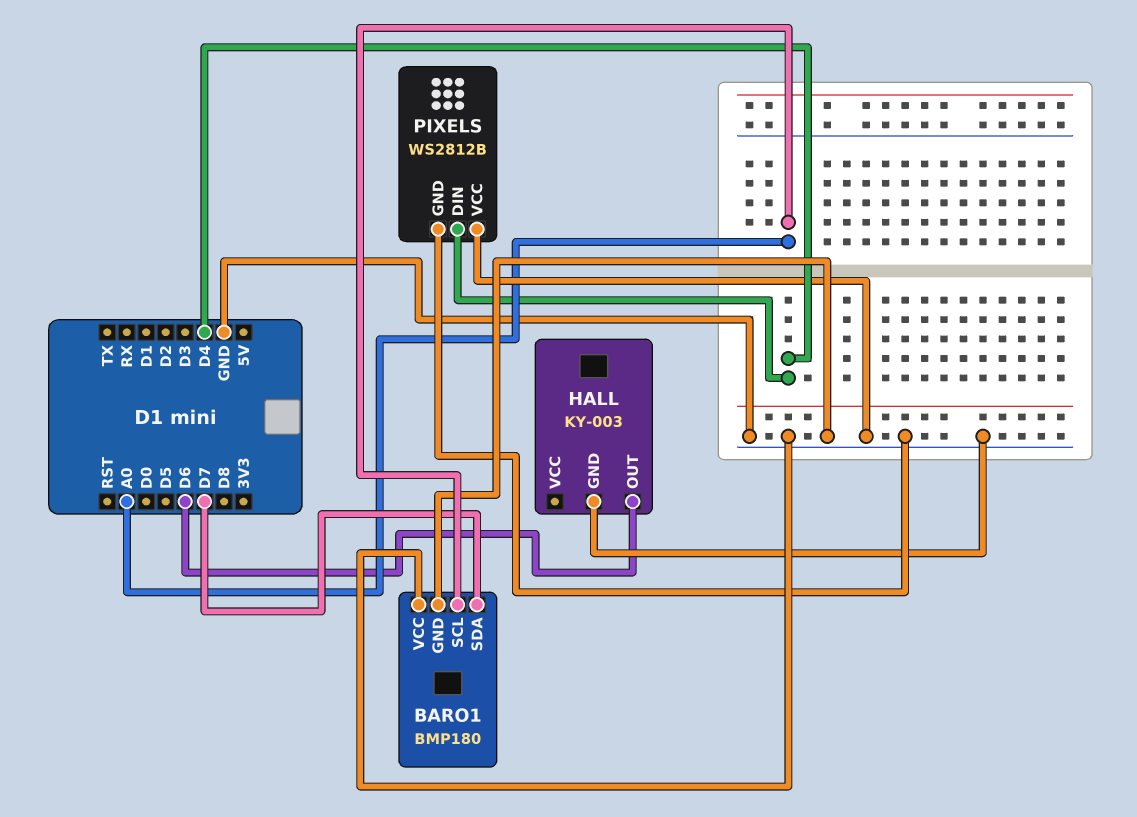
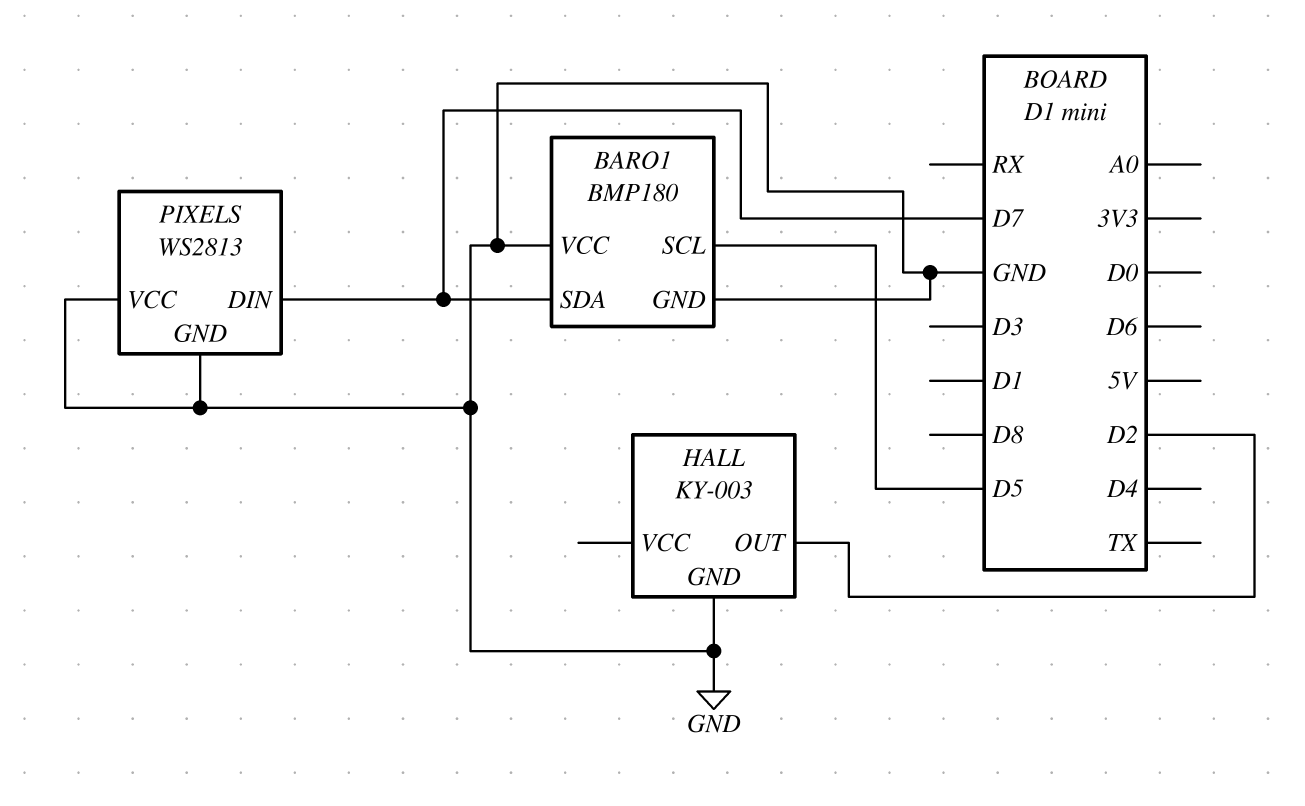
BARO1 pin SCL: A0 -> D5
HALL pin OUT: D6 -> D2
PIXELS: WS2812B -> WS2813
PIXELS pin DIN: D4 -> D7

